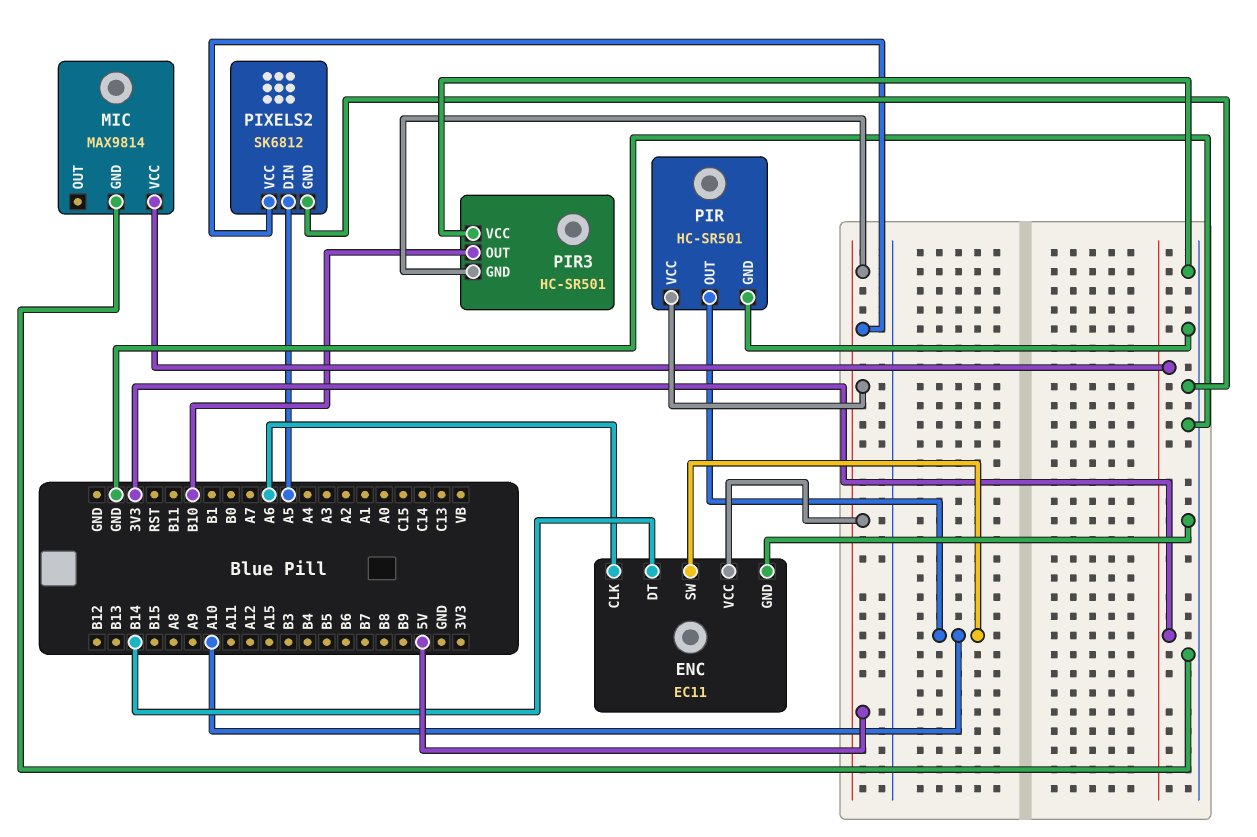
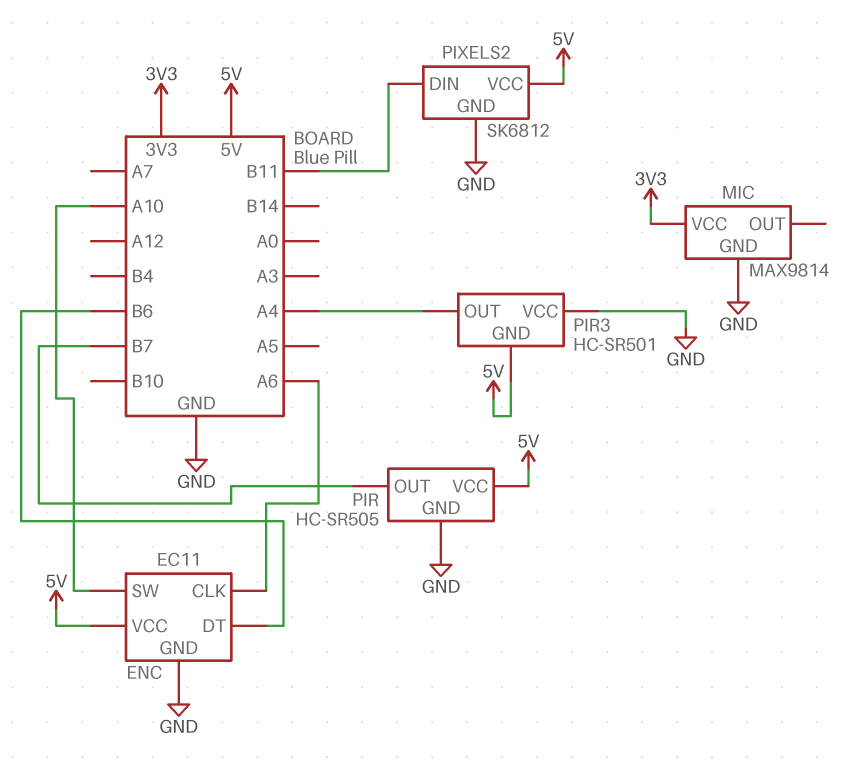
ENC pin DT: B14 -> B6
PIR: HC-SR501 -> HC-SR505
PIR pin OUT: A10 -> B7
PIR3 pin OUT: B10 -> A4
PIXELS2 pin DIN: A5 -> B11

